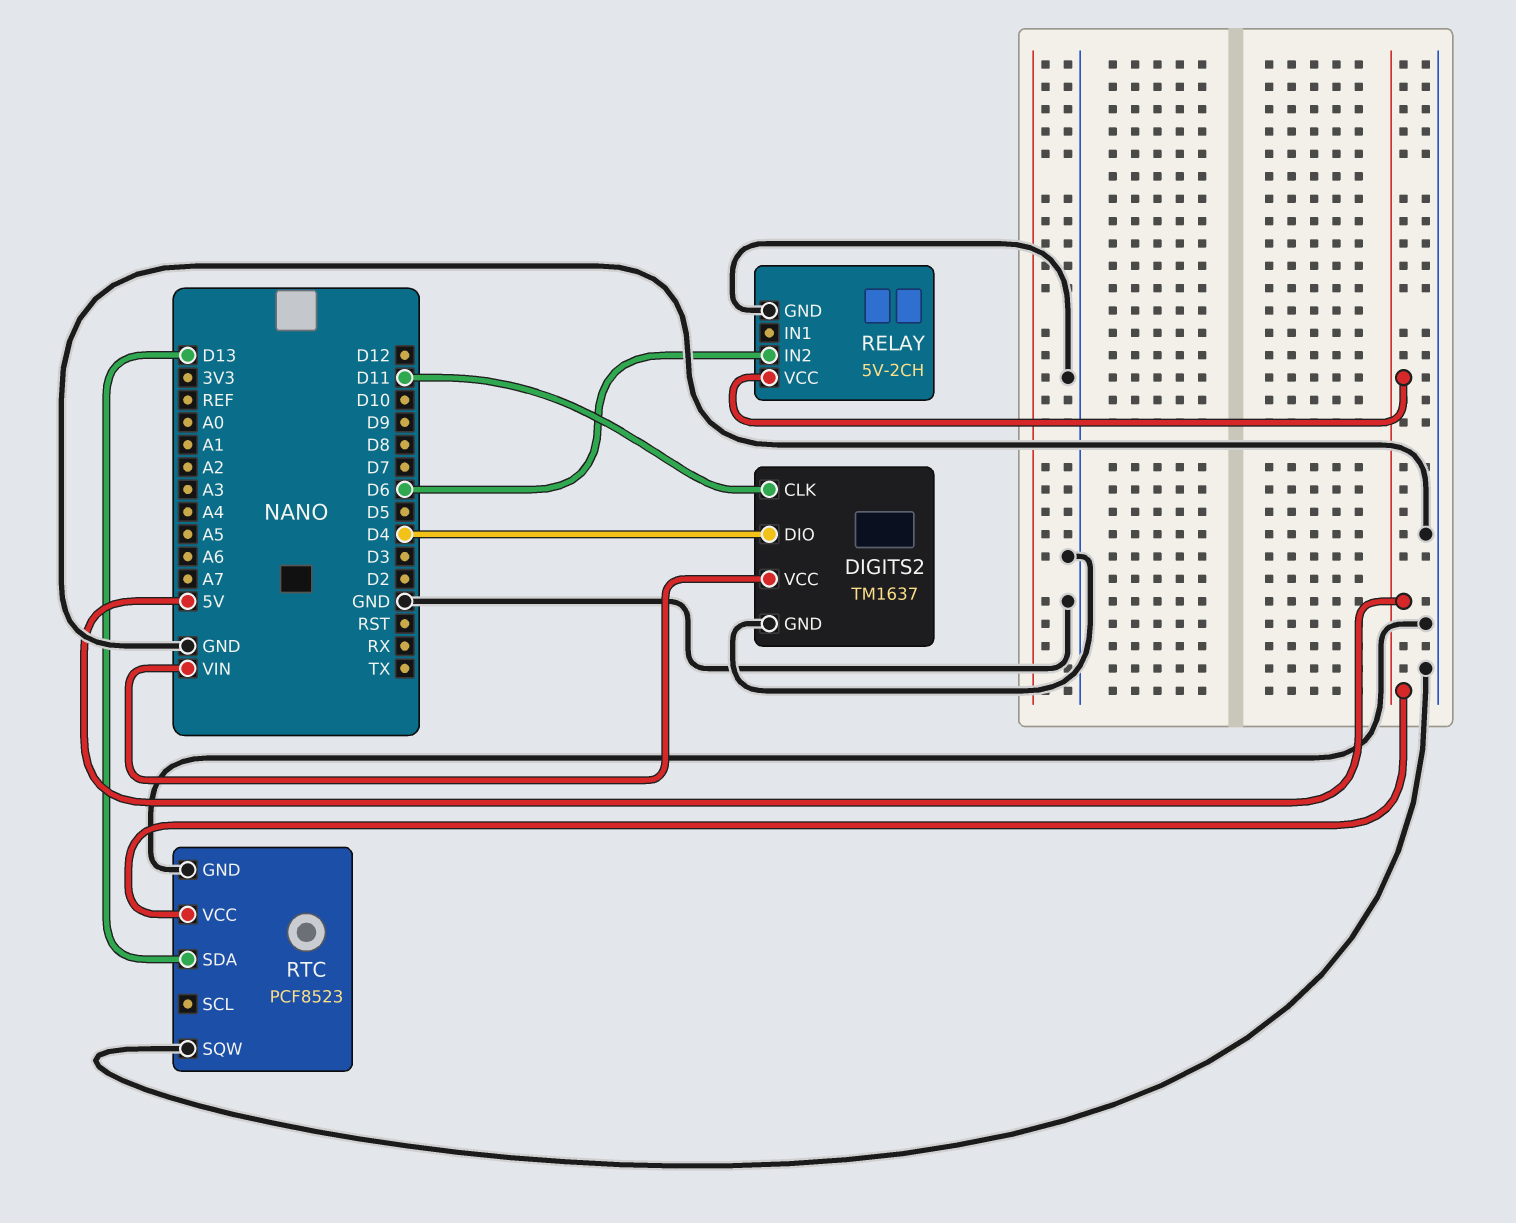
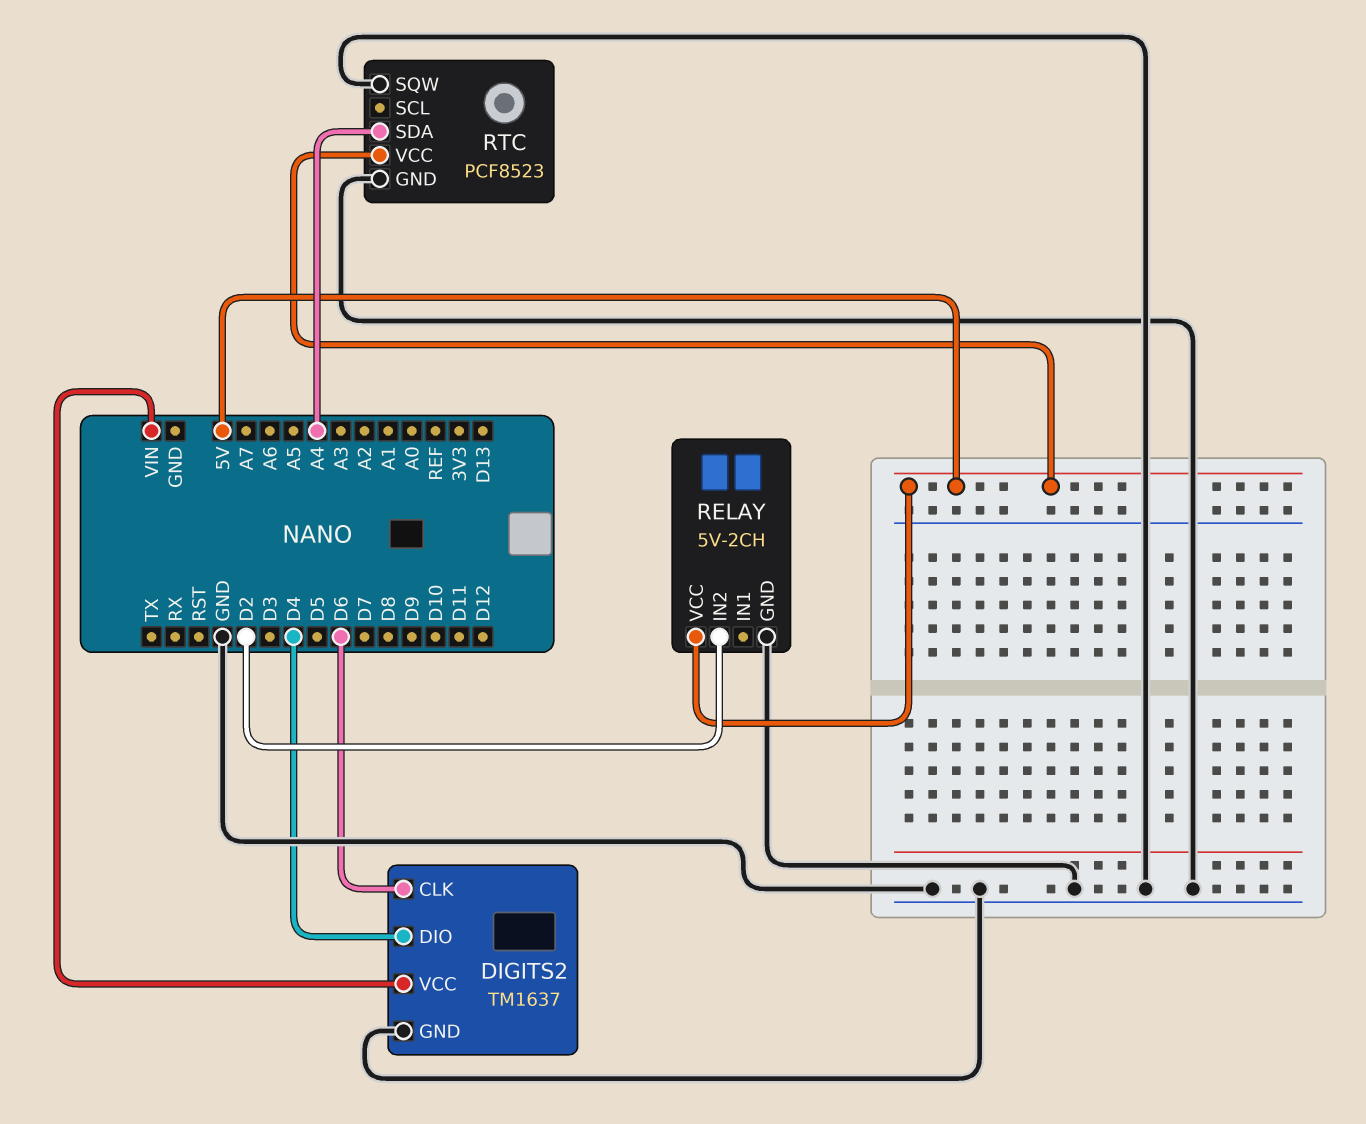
DIGITS2 pin CLK: D11 -> D6
RELAY pin IN2: D6 -> D2
RTC pin SDA: D13 -> A4

